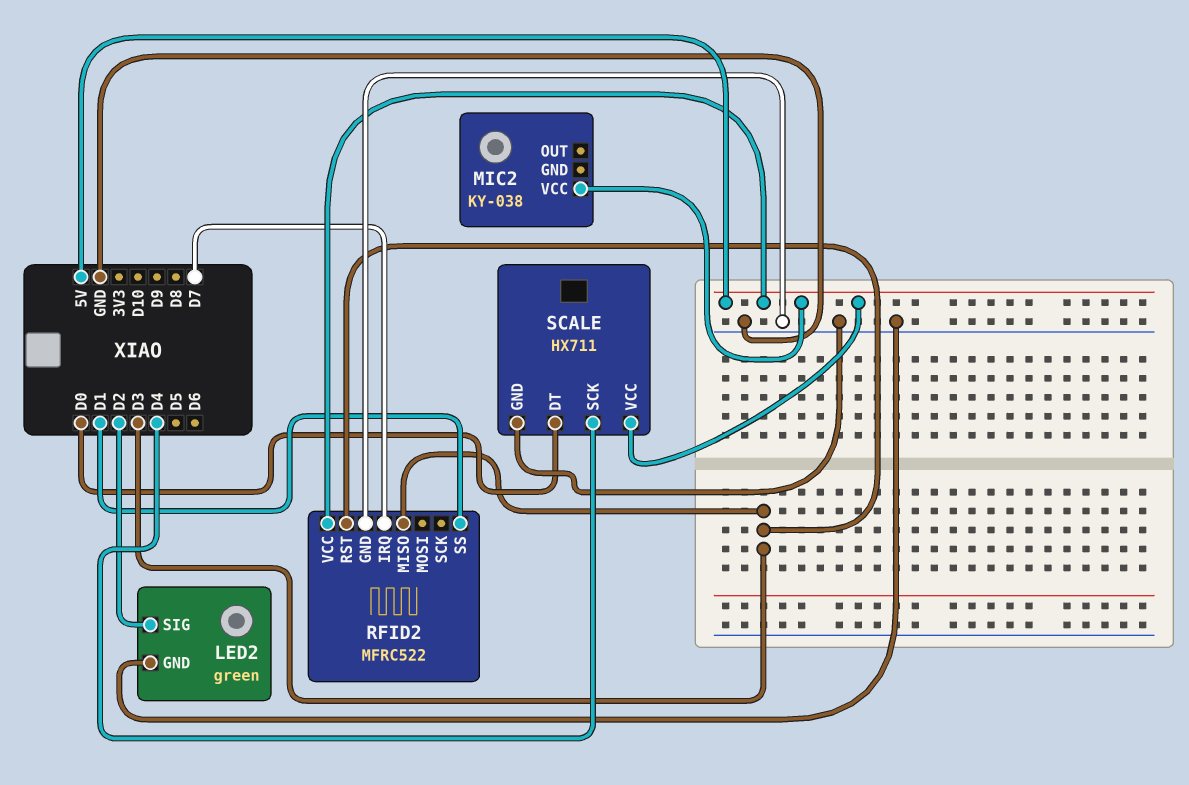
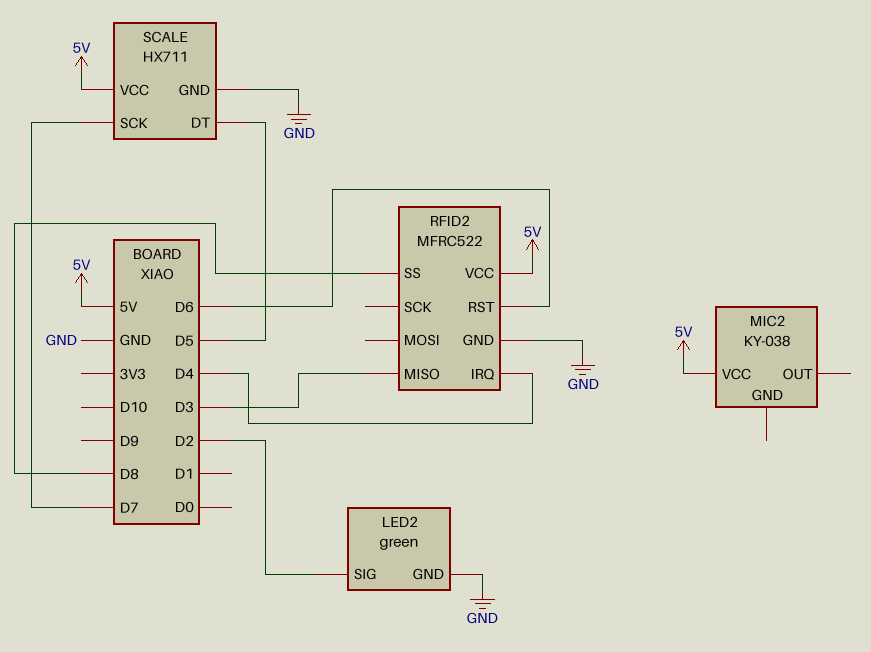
RFID2 pin IRQ: D7 -> D4
RFID2 pin RST: D3 -> D6
RFID2 pin SS: D1 -> D8
SCALE pin DT: D0 -> D5
SCALE pin SCK: D4 -> D7

